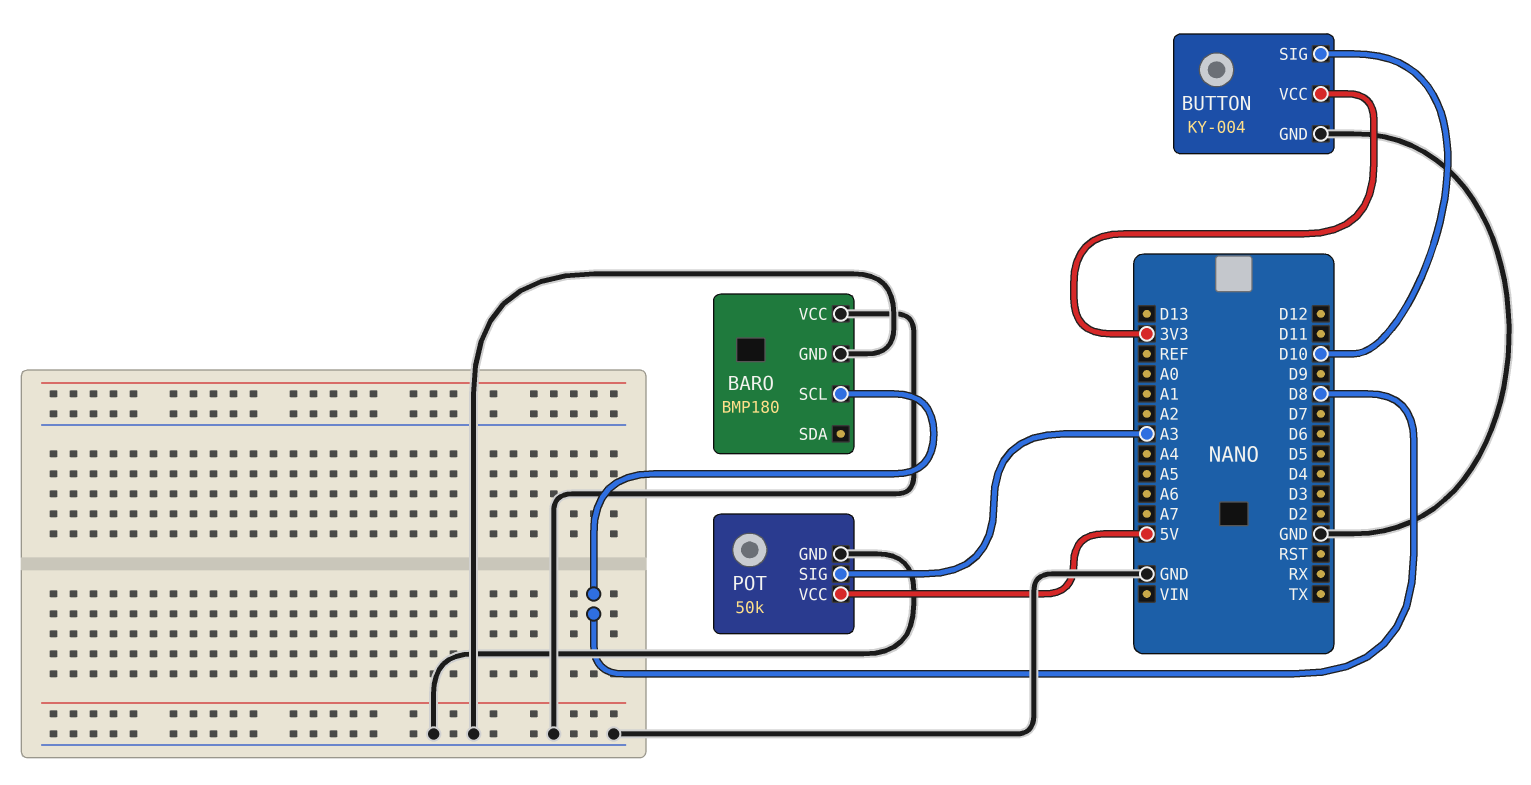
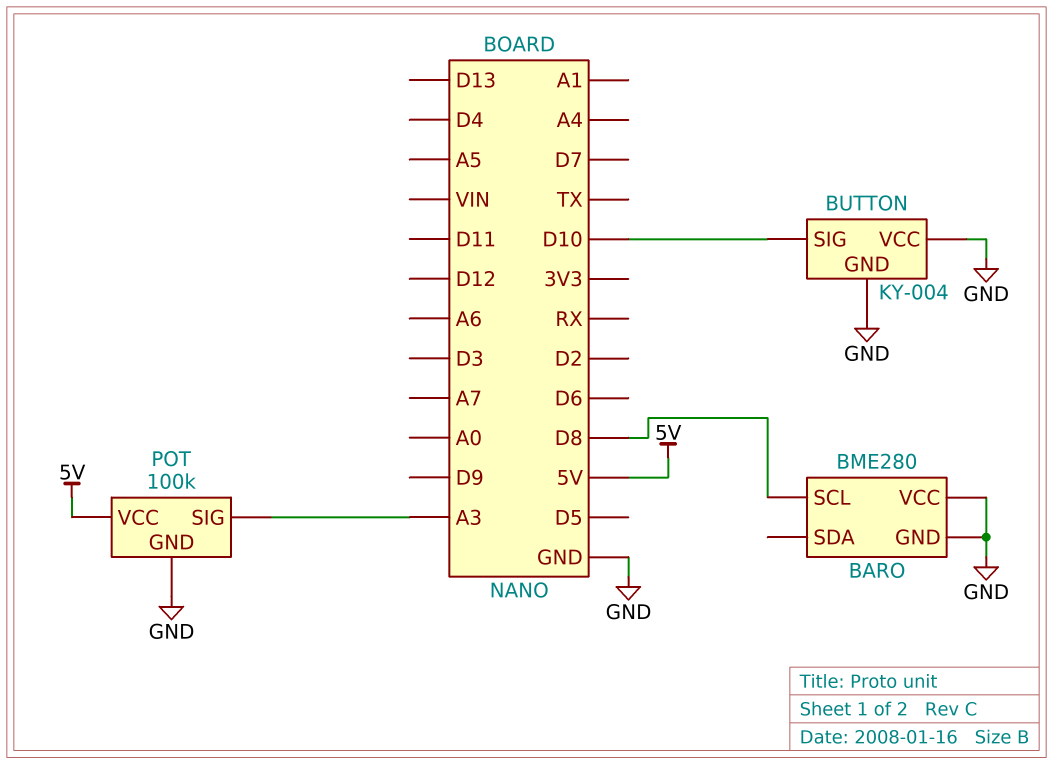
BARO: BMP180 -> BME280
BUTTON pin VCC: 3V3 -> GND
POT: 50k -> 100k

